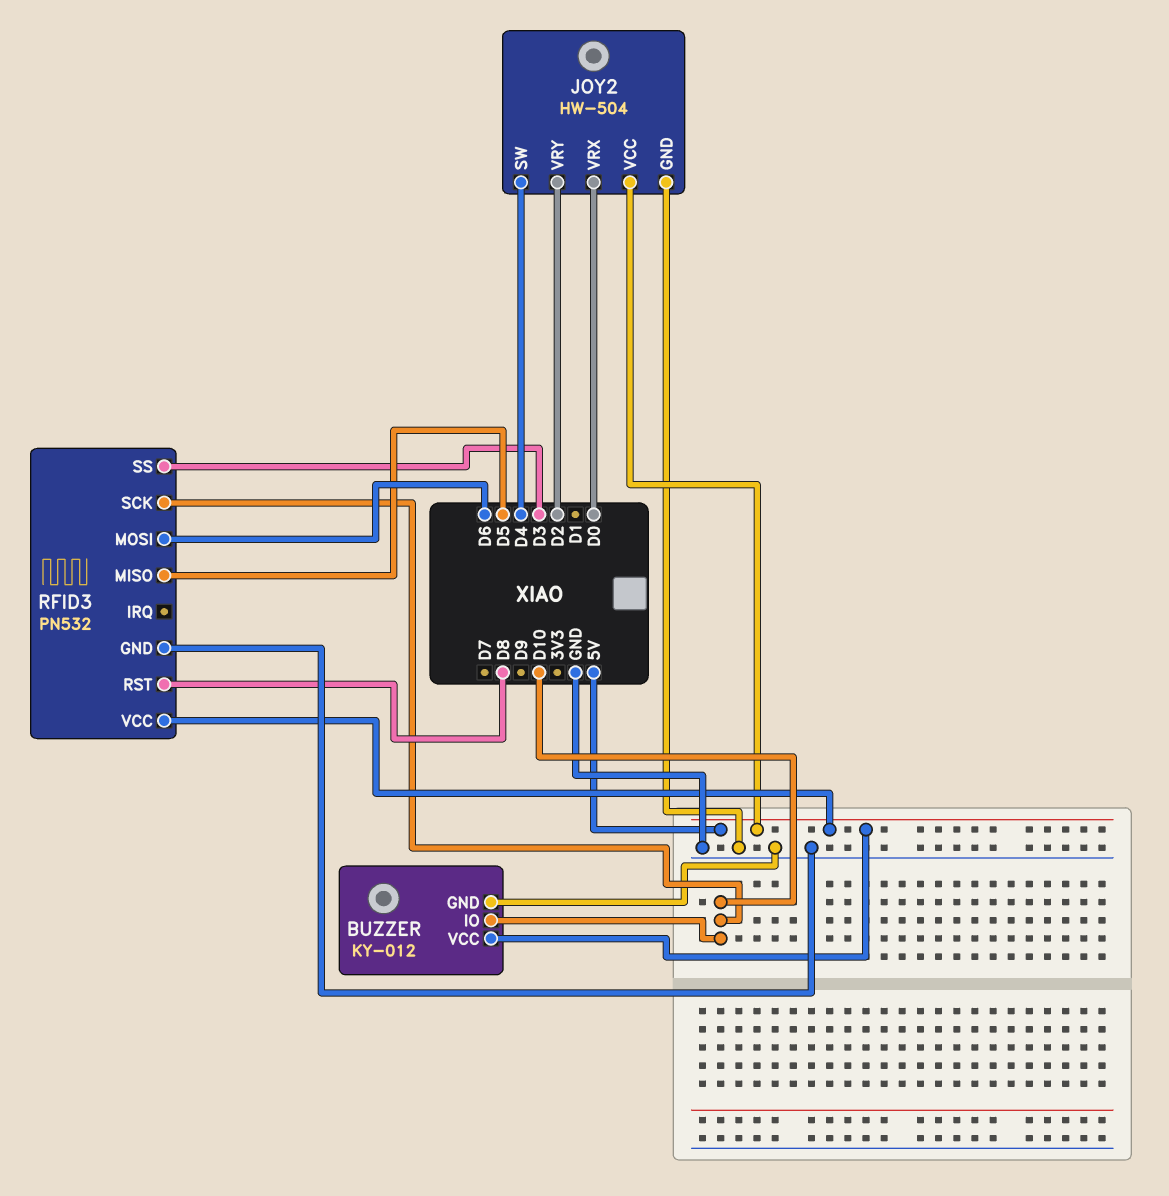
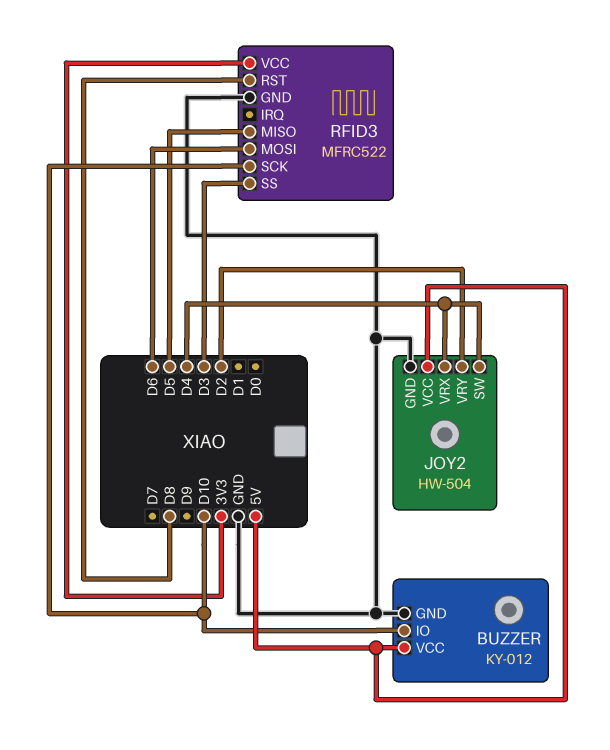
JOY2 pin VRX: D0 -> D4
RFID3: PN532 -> MFRC522
RFID3 pin VCC: 5V -> 3V3

